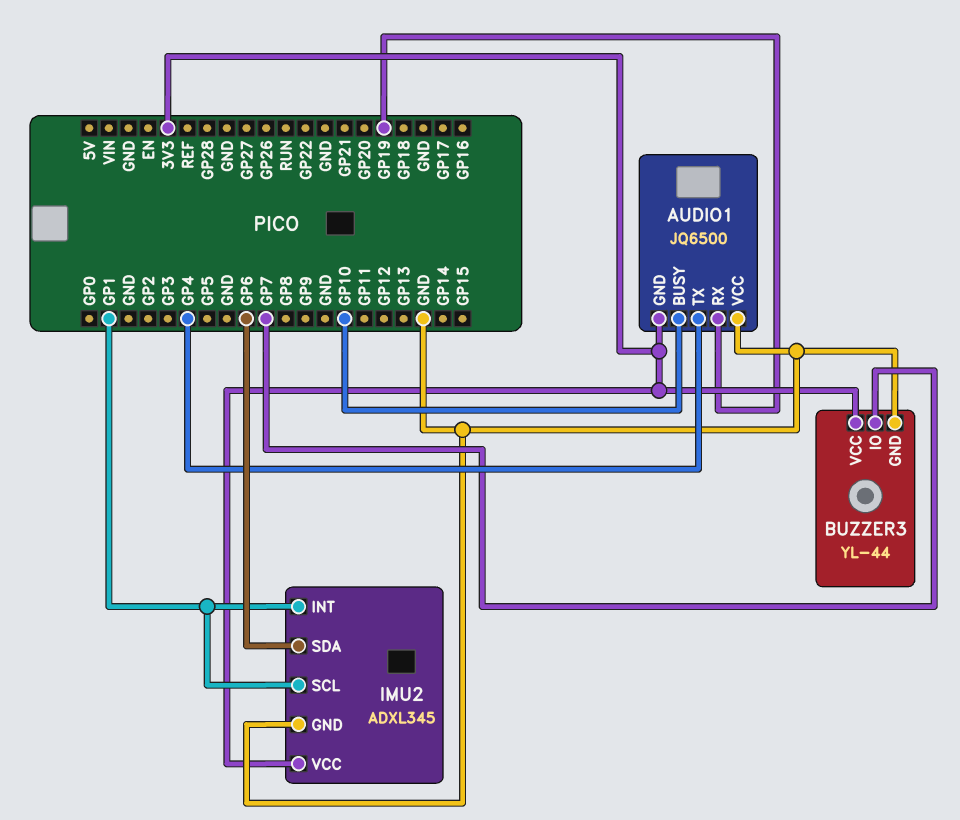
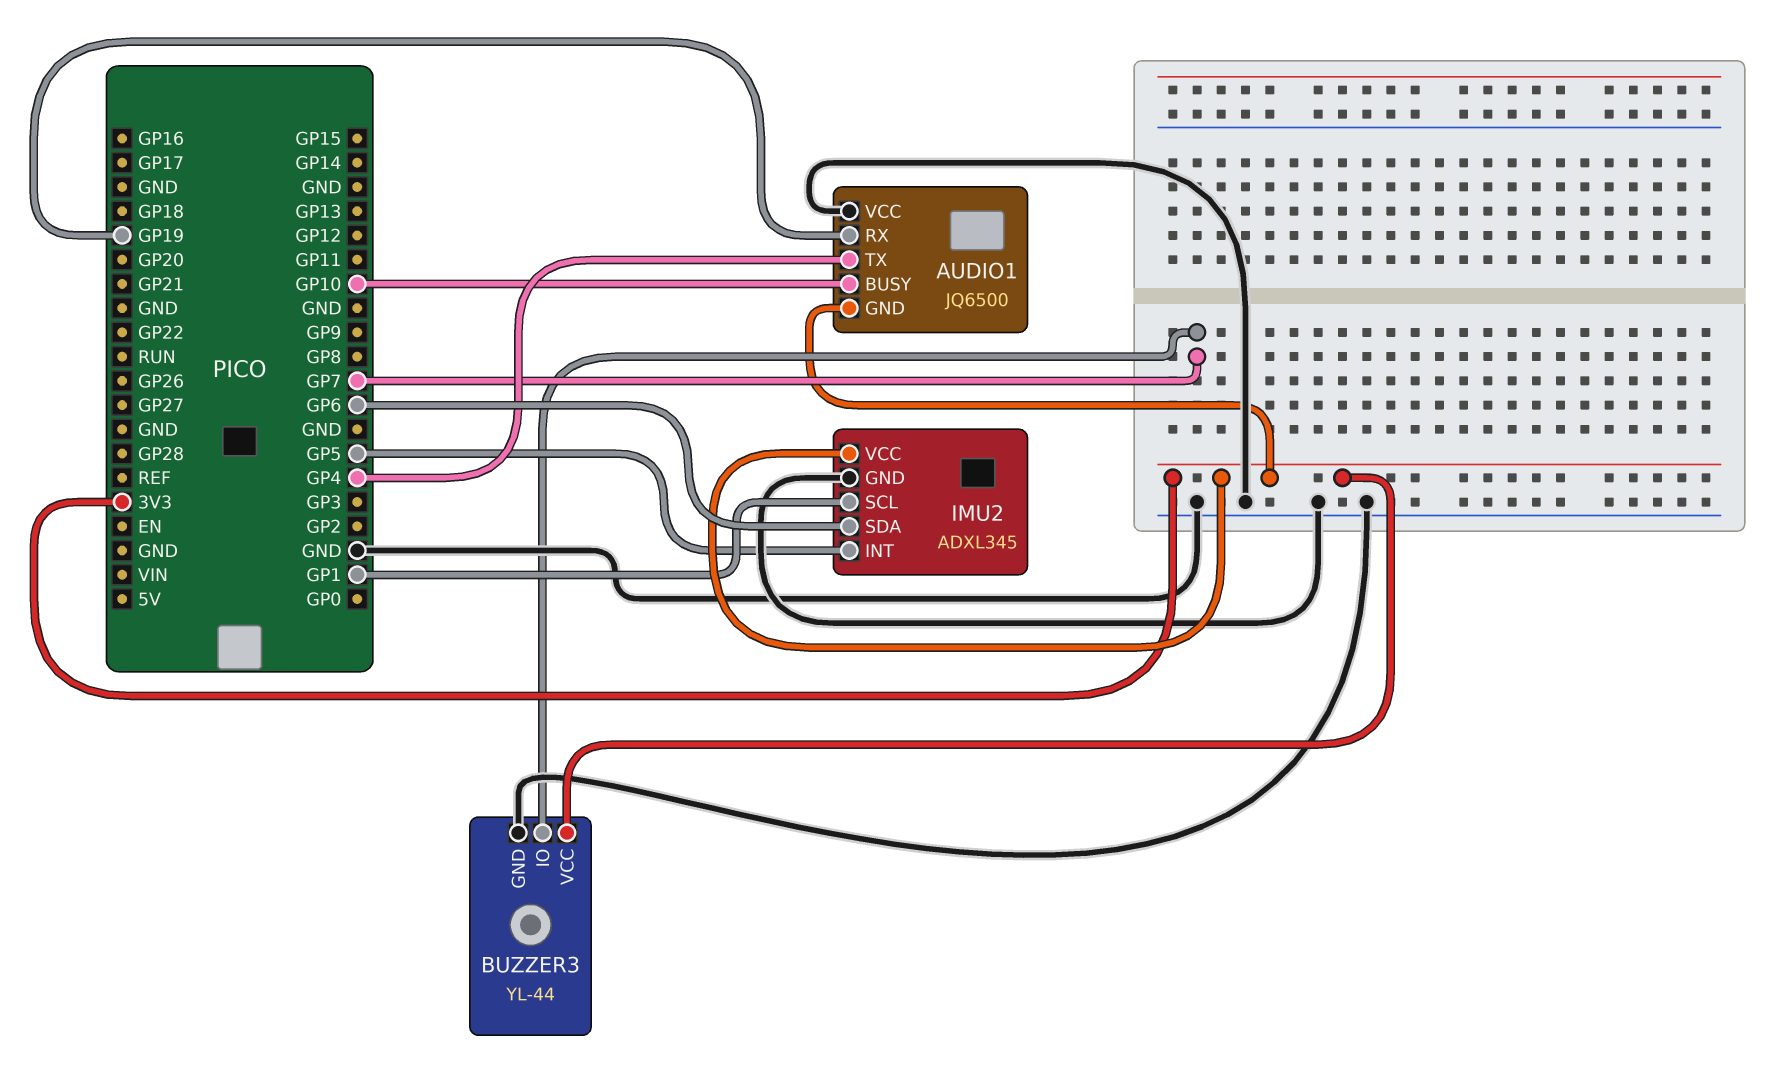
IMU2 pin INT: GP1 -> GP5

